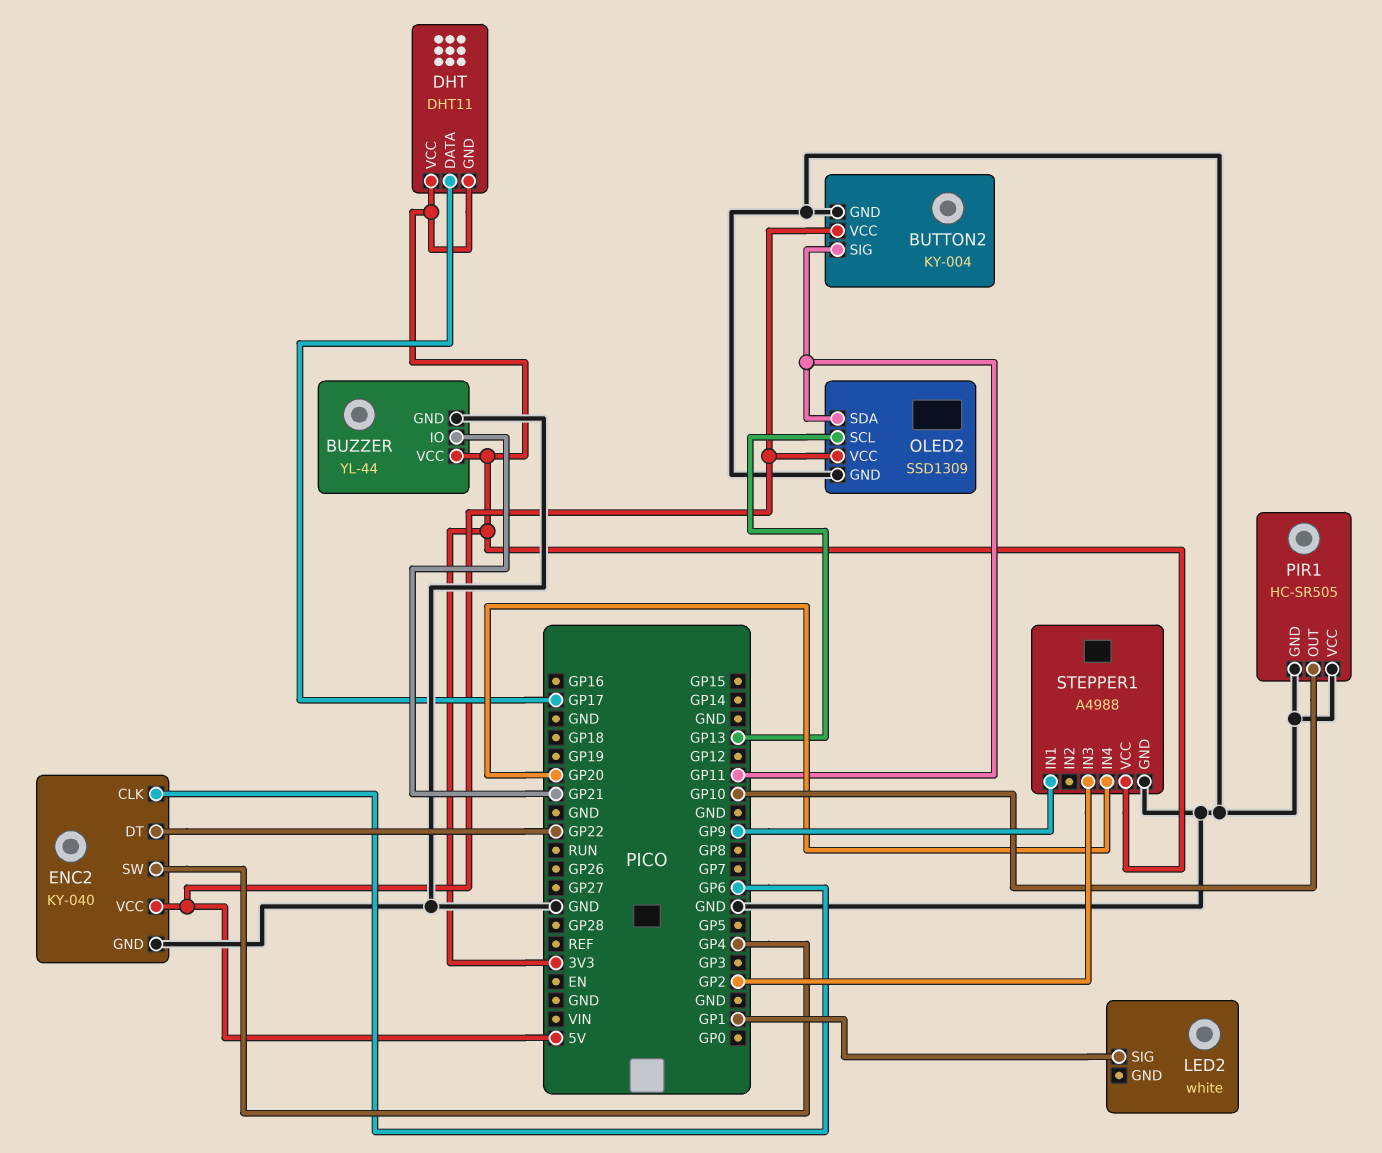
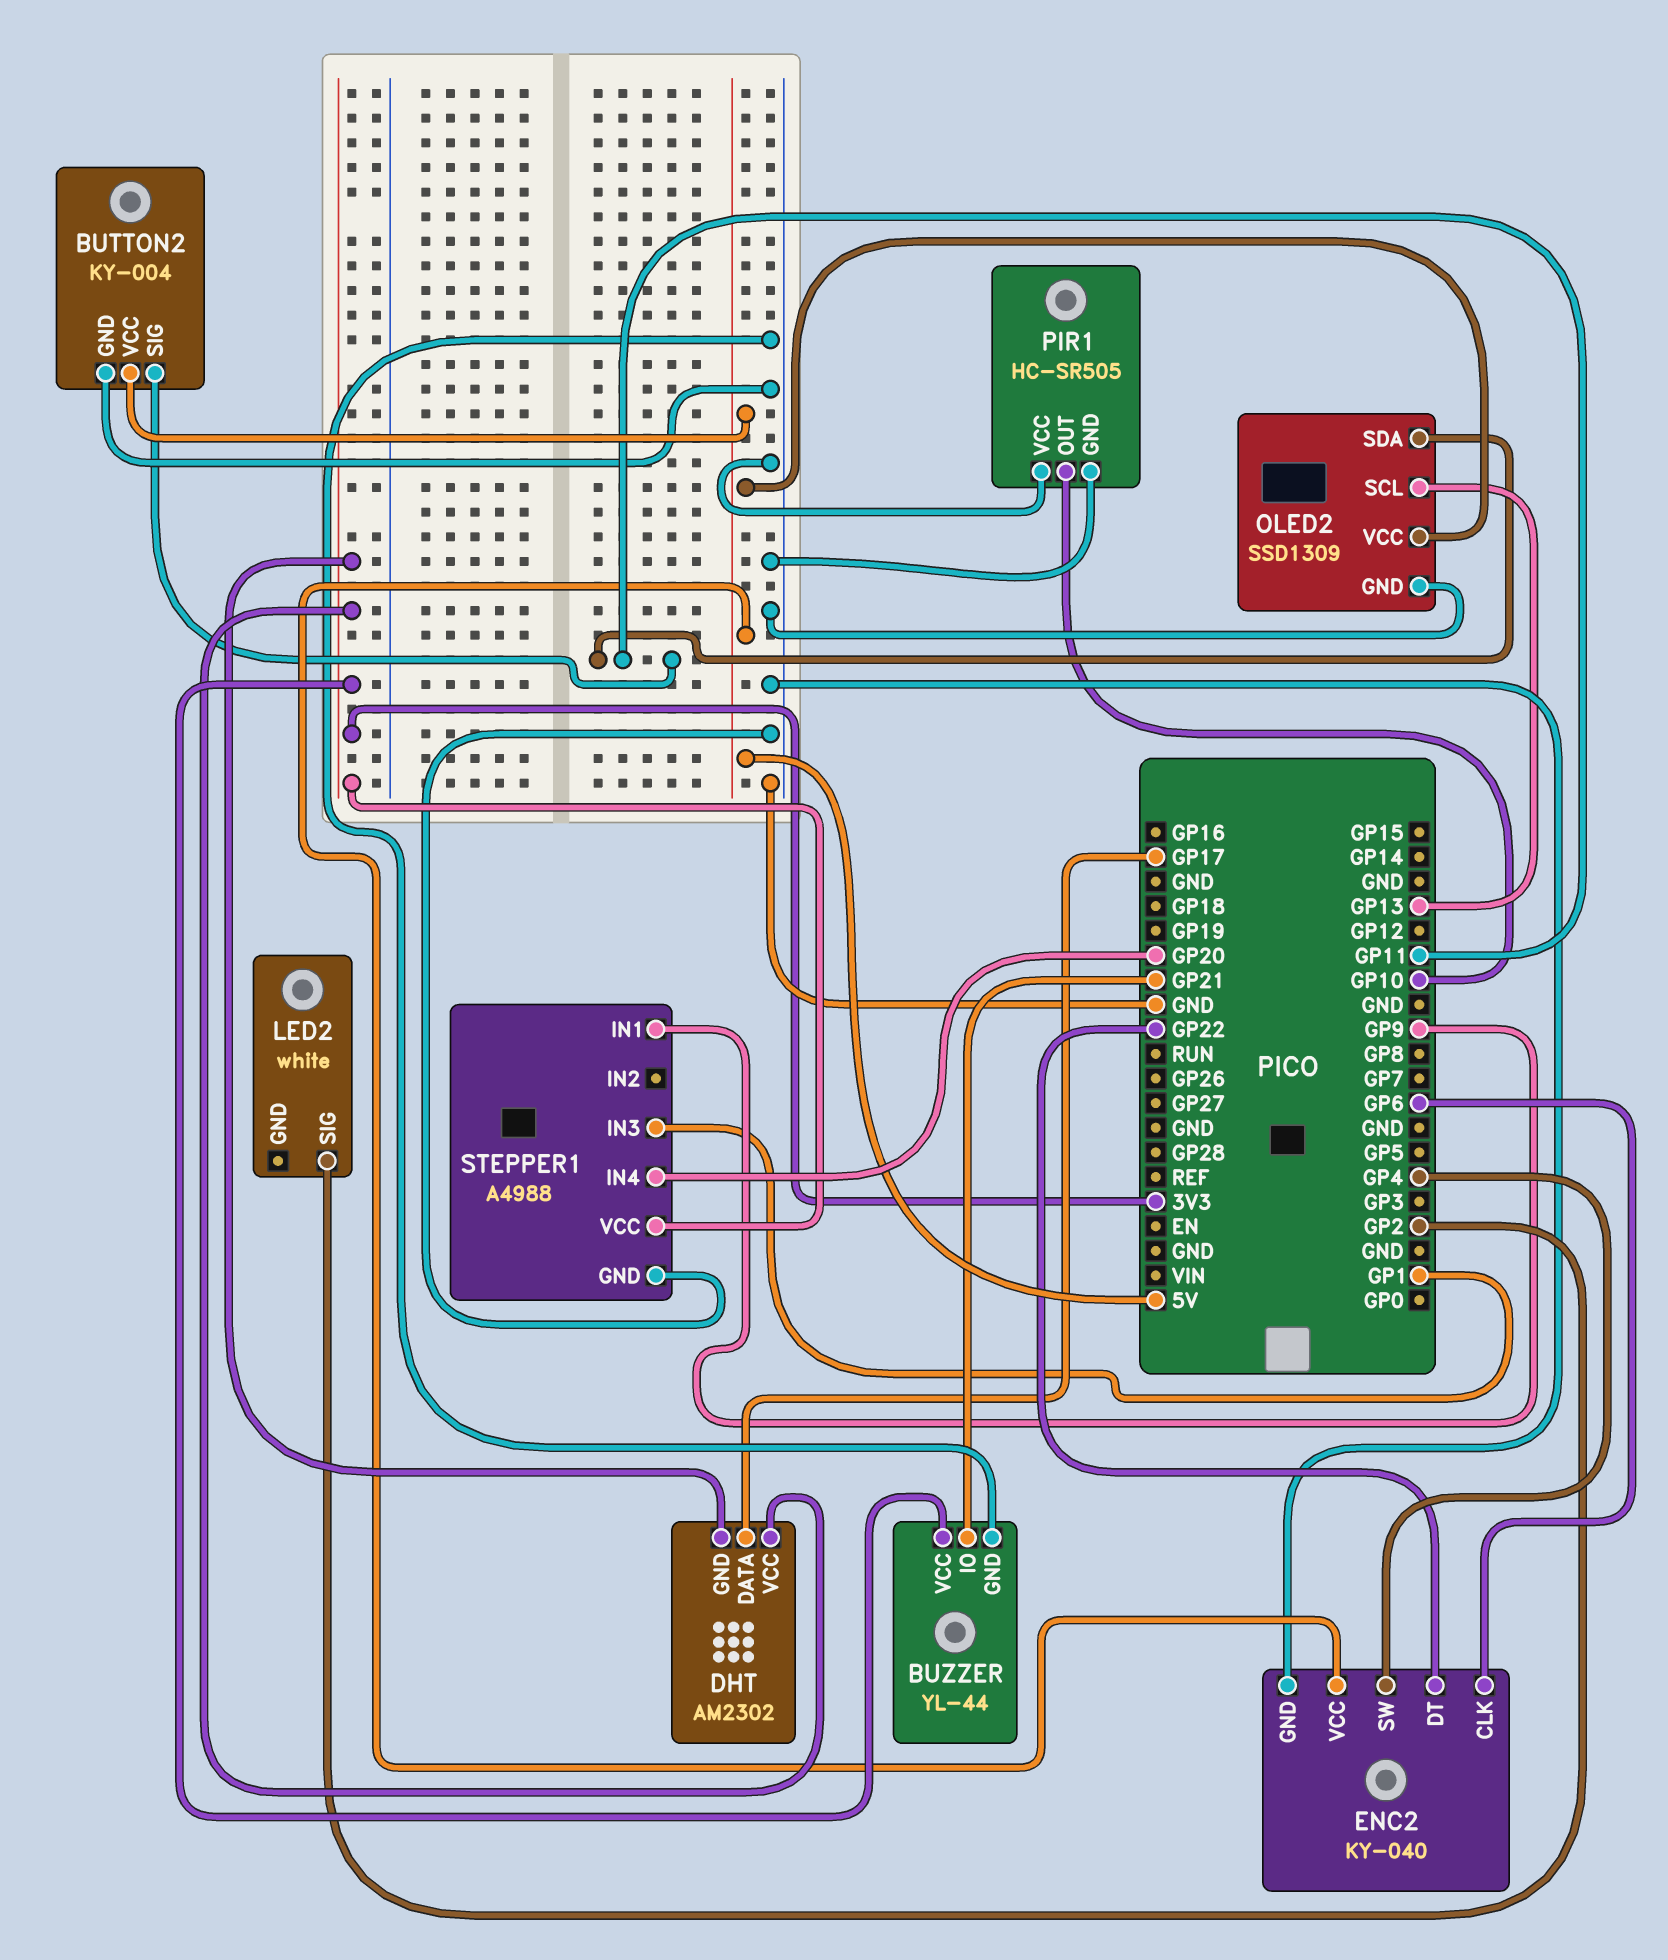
DHT: DHT11 -> AM2302
LED2 pin SIG: GP1 -> GP2
STEPPER1 pin IN3: GP2 -> GP1

